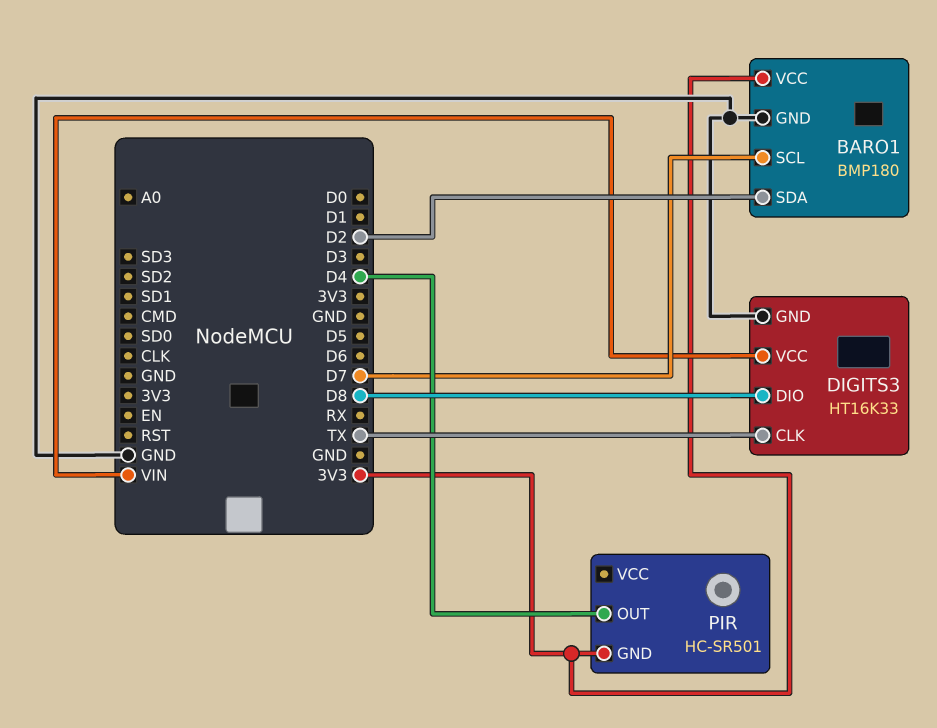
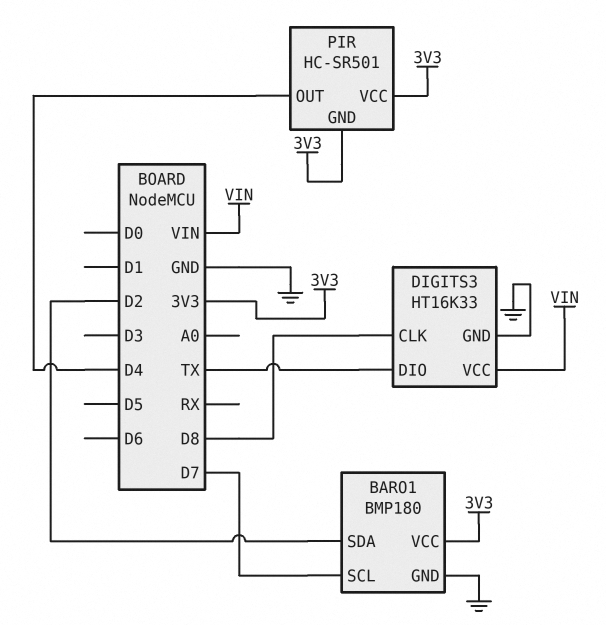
DIGITS3 pin CLK: TX -> D8
DIGITS3 pin DIO: D8 -> TX
PIR pin VCC: none -> 3V3

